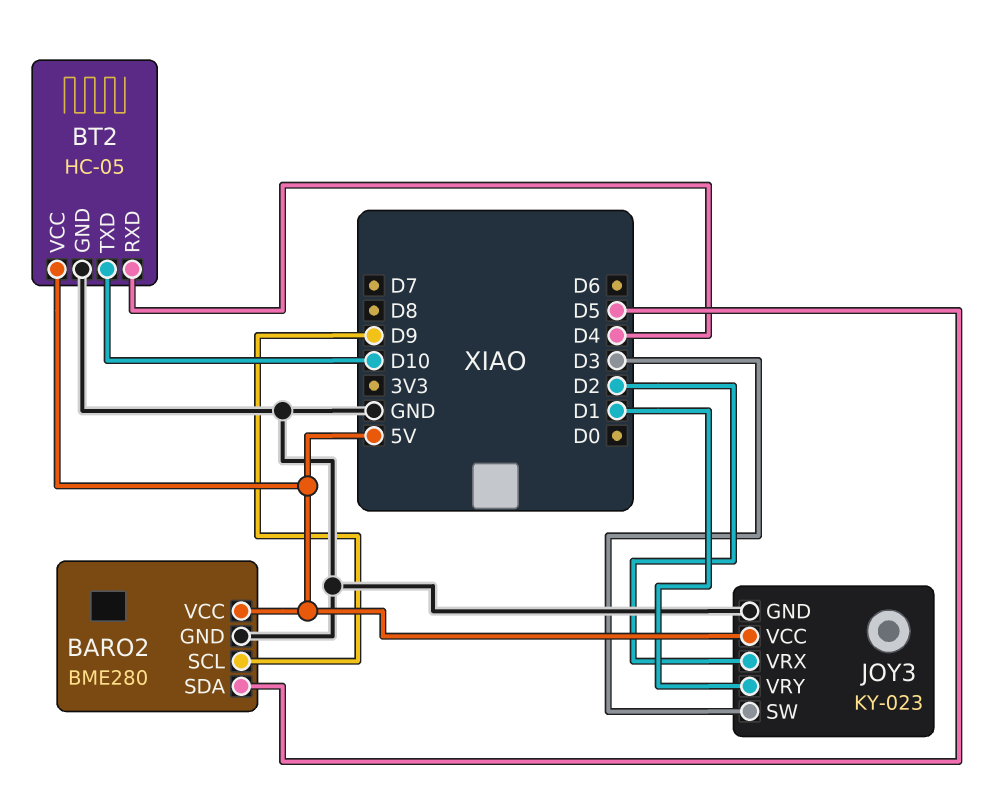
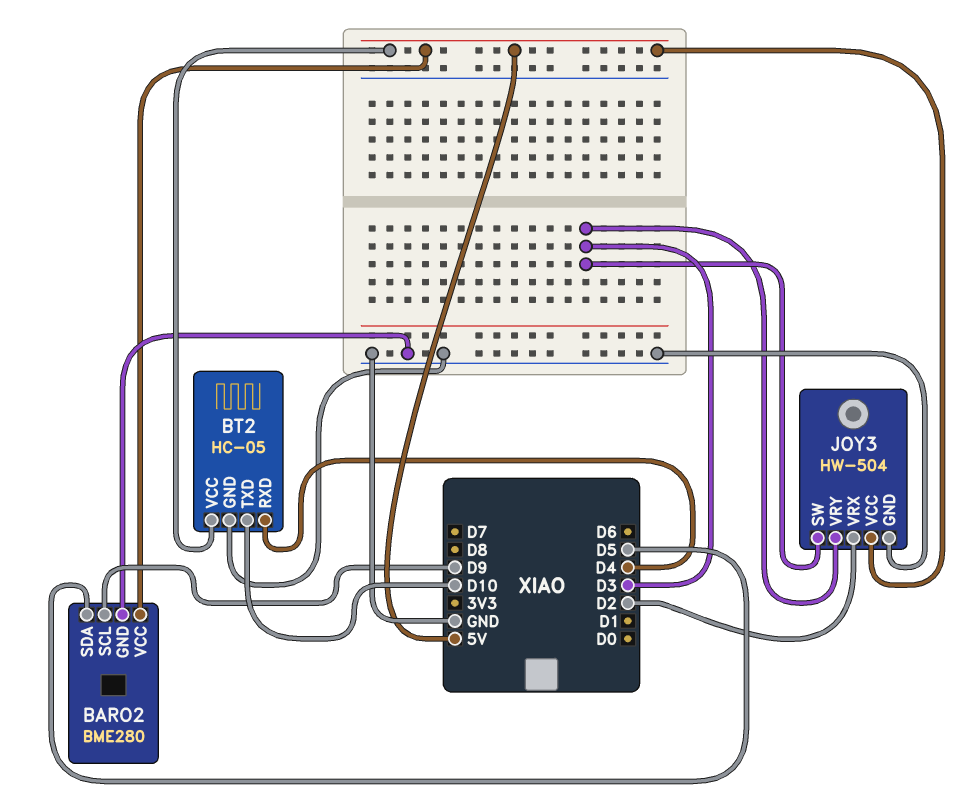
JOY3: KY-023 -> HW-504
JOY3 pin VRY: D1 -> D3

